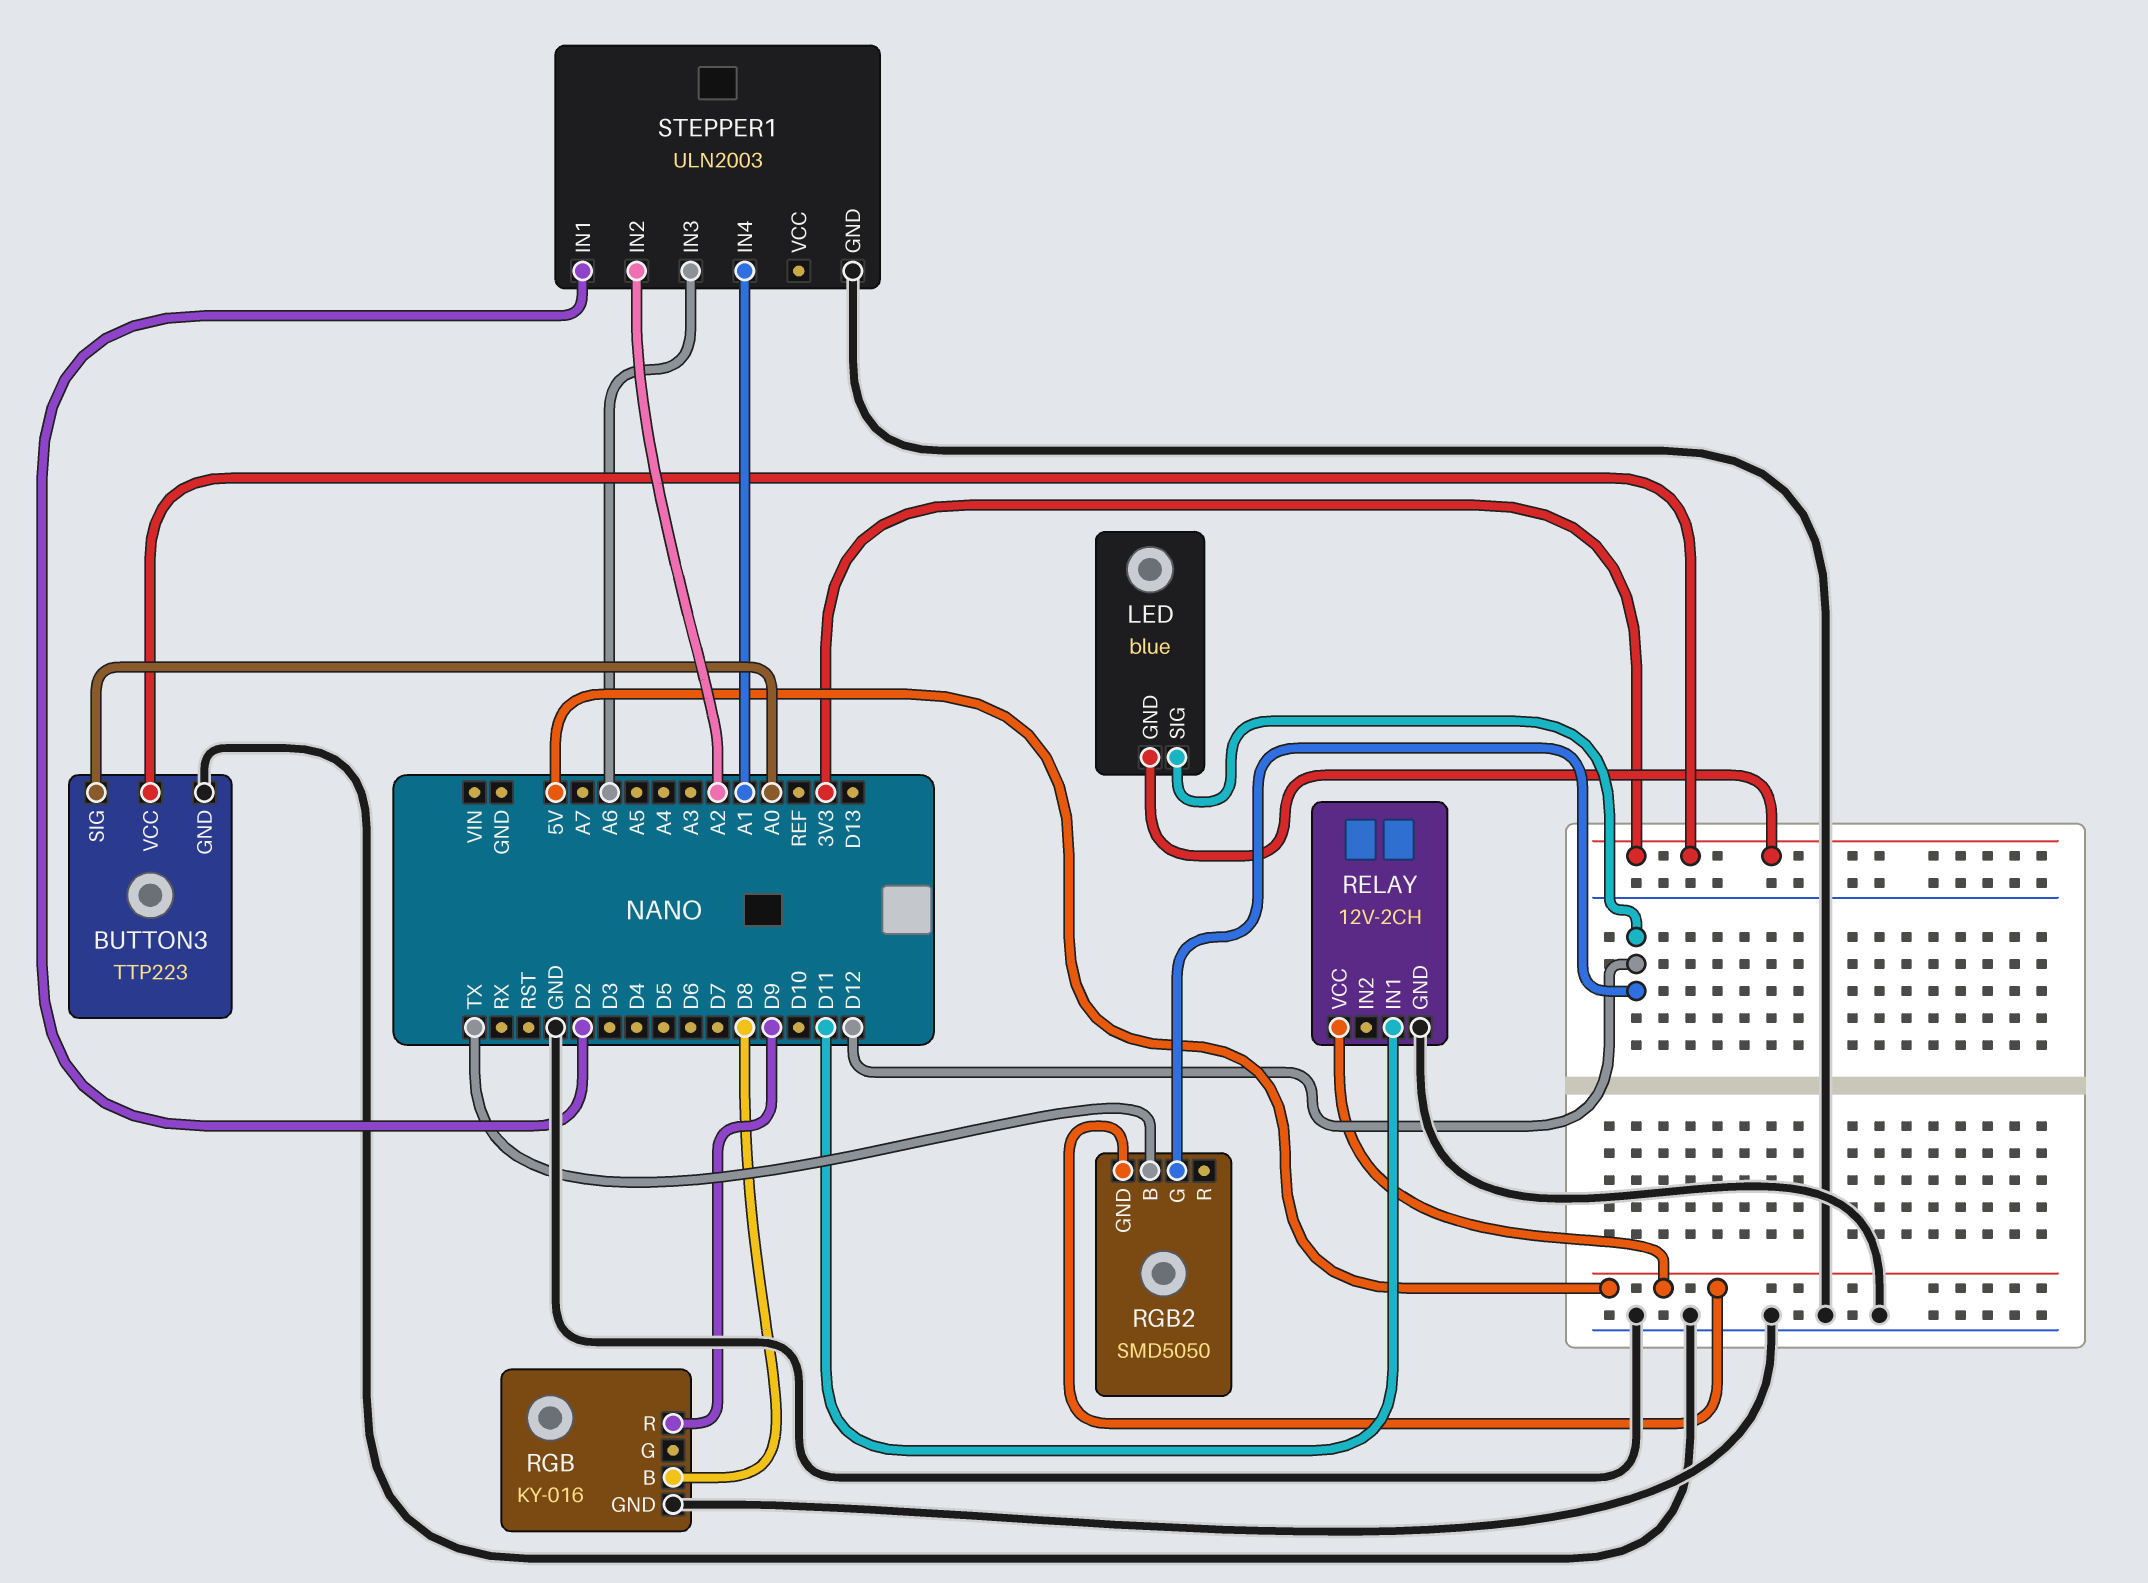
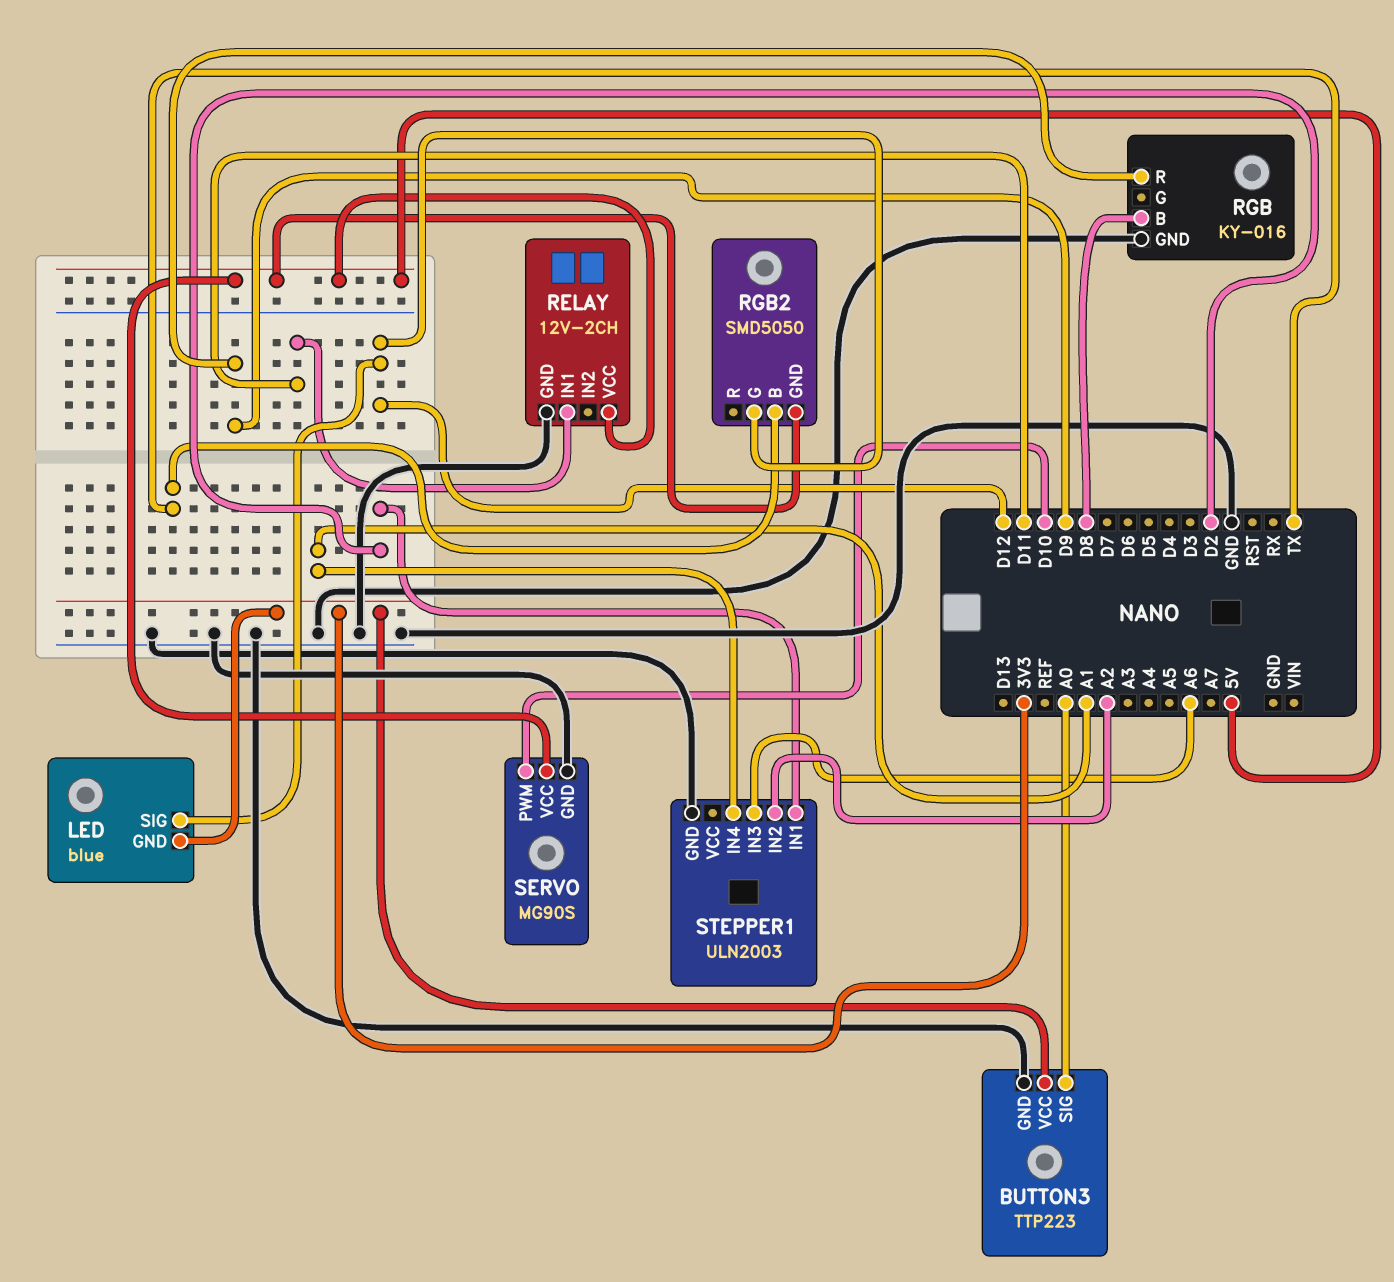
SERVO: none -> MG90S
SERVO pin GND: none -> GND
SERVO pin PWM: none -> D10
SERVO pin VCC: none -> 5V

